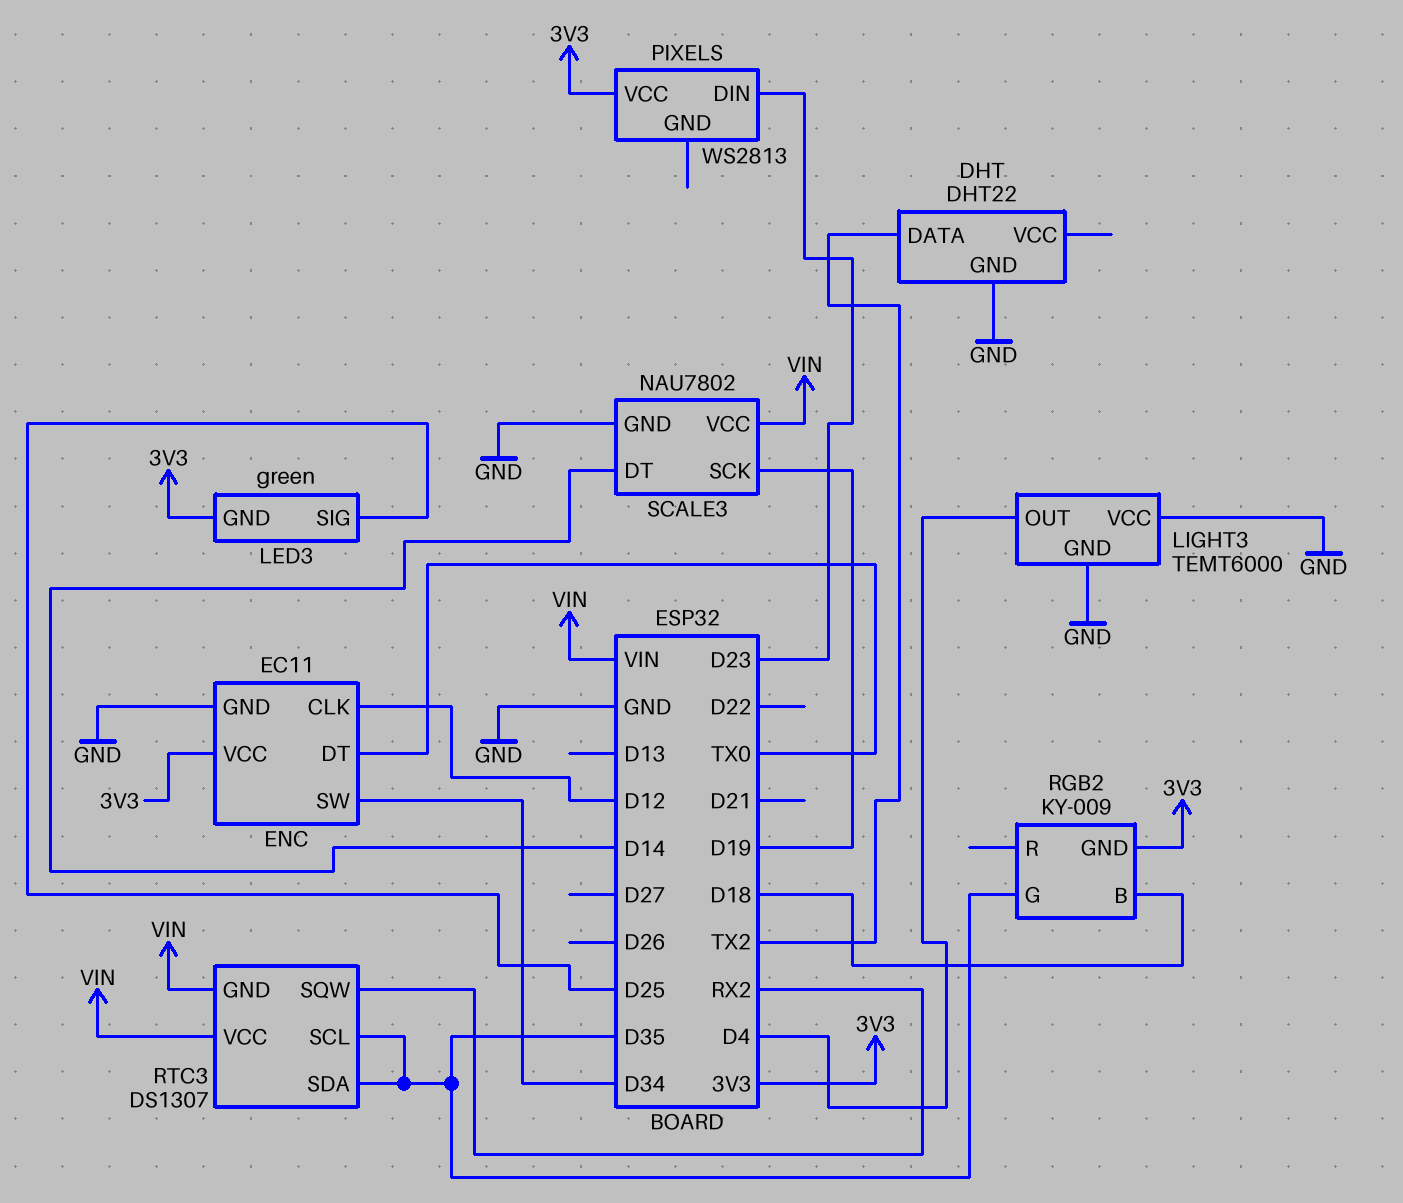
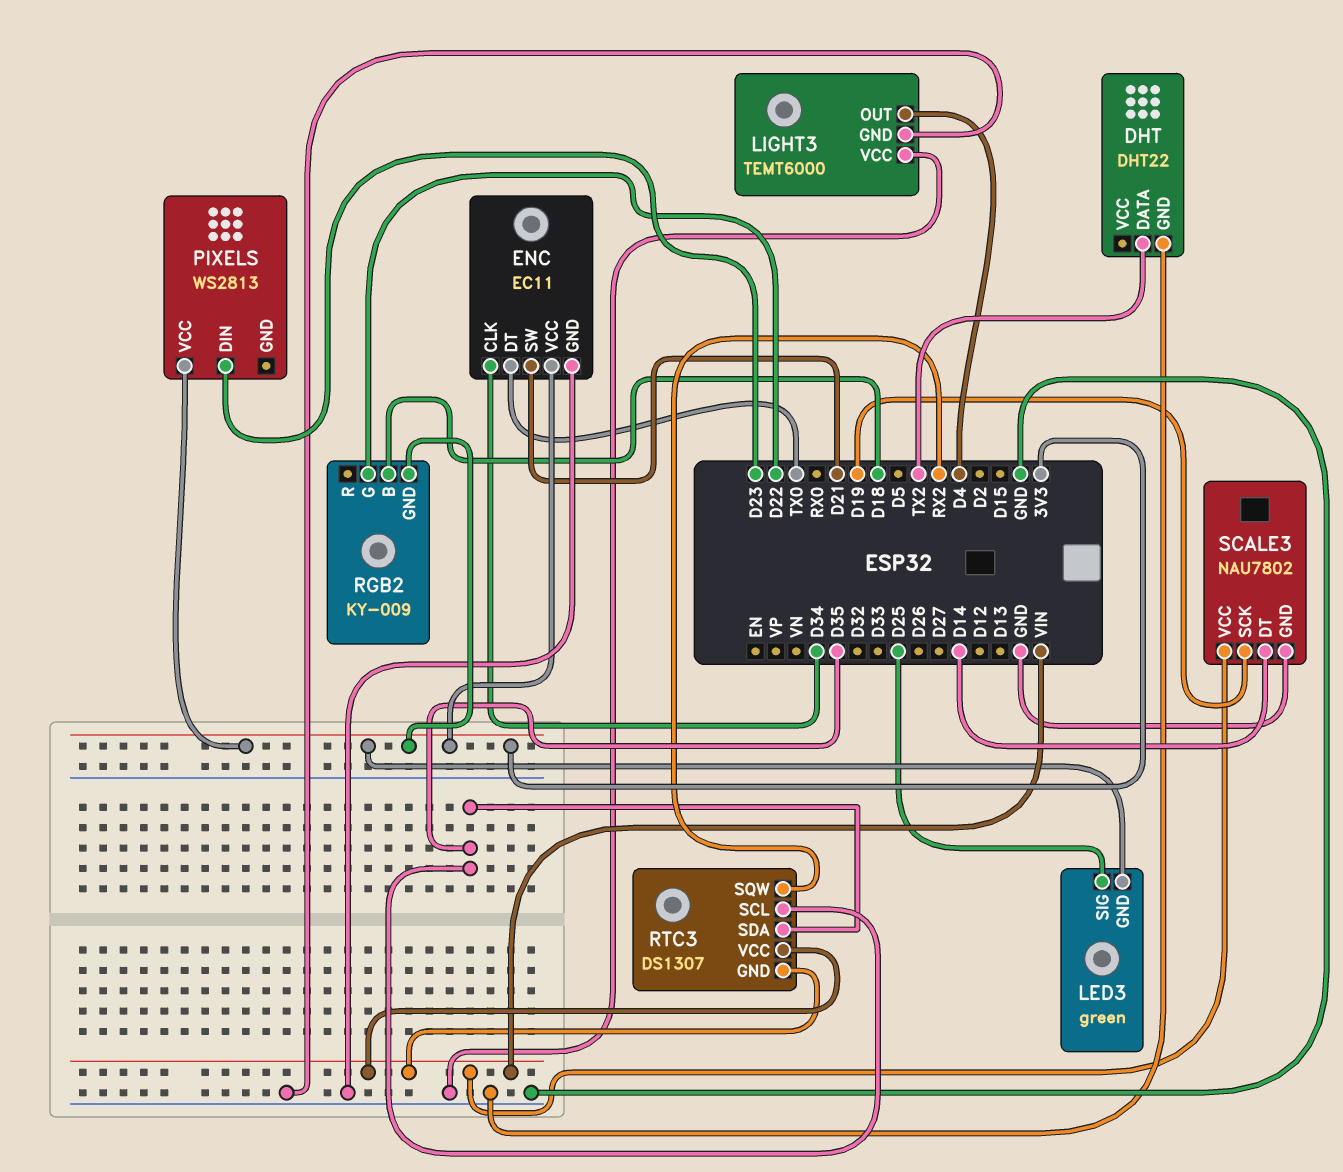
ENC pin CLK: D12 -> D34
ENC pin SW: D34 -> D21
RGB2 pin G: D35 -> D22

